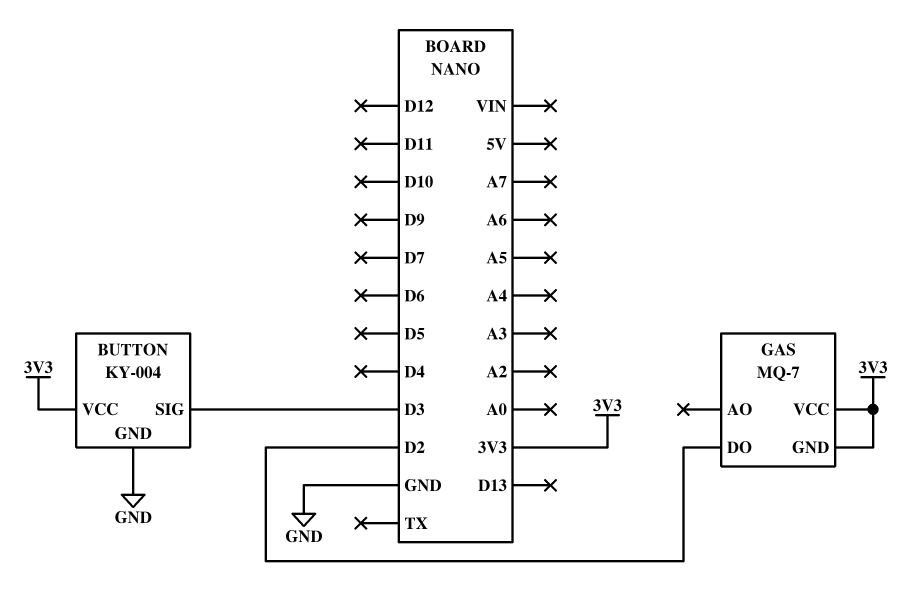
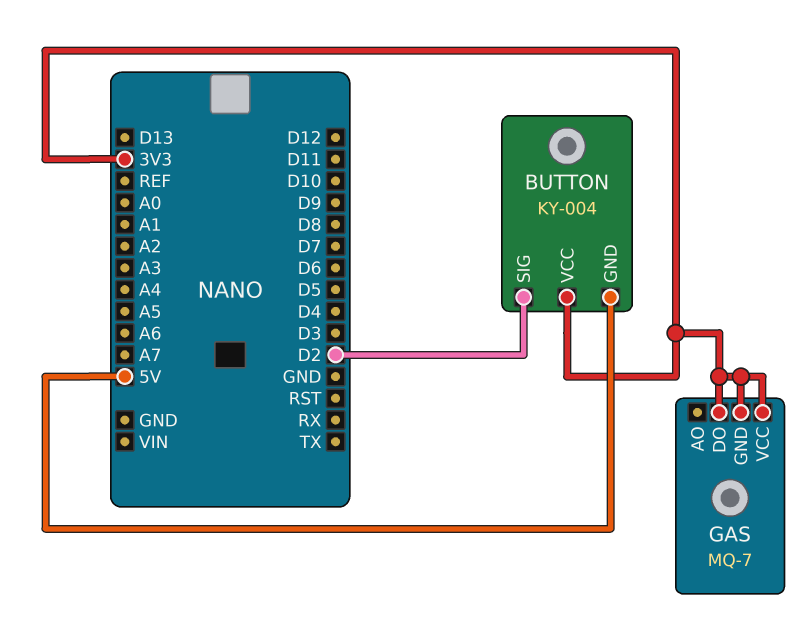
BUTTON pin GND: GND -> 5V
BUTTON pin SIG: D3 -> D2
GAS pin DO: D2 -> 3V3

